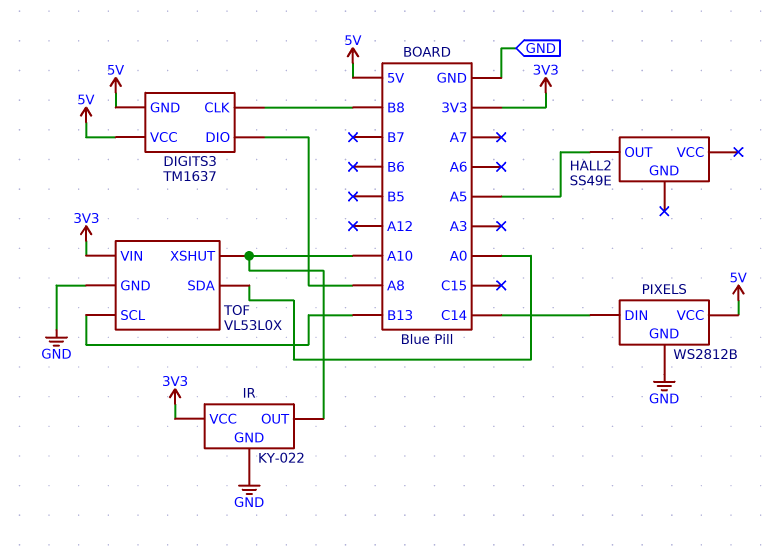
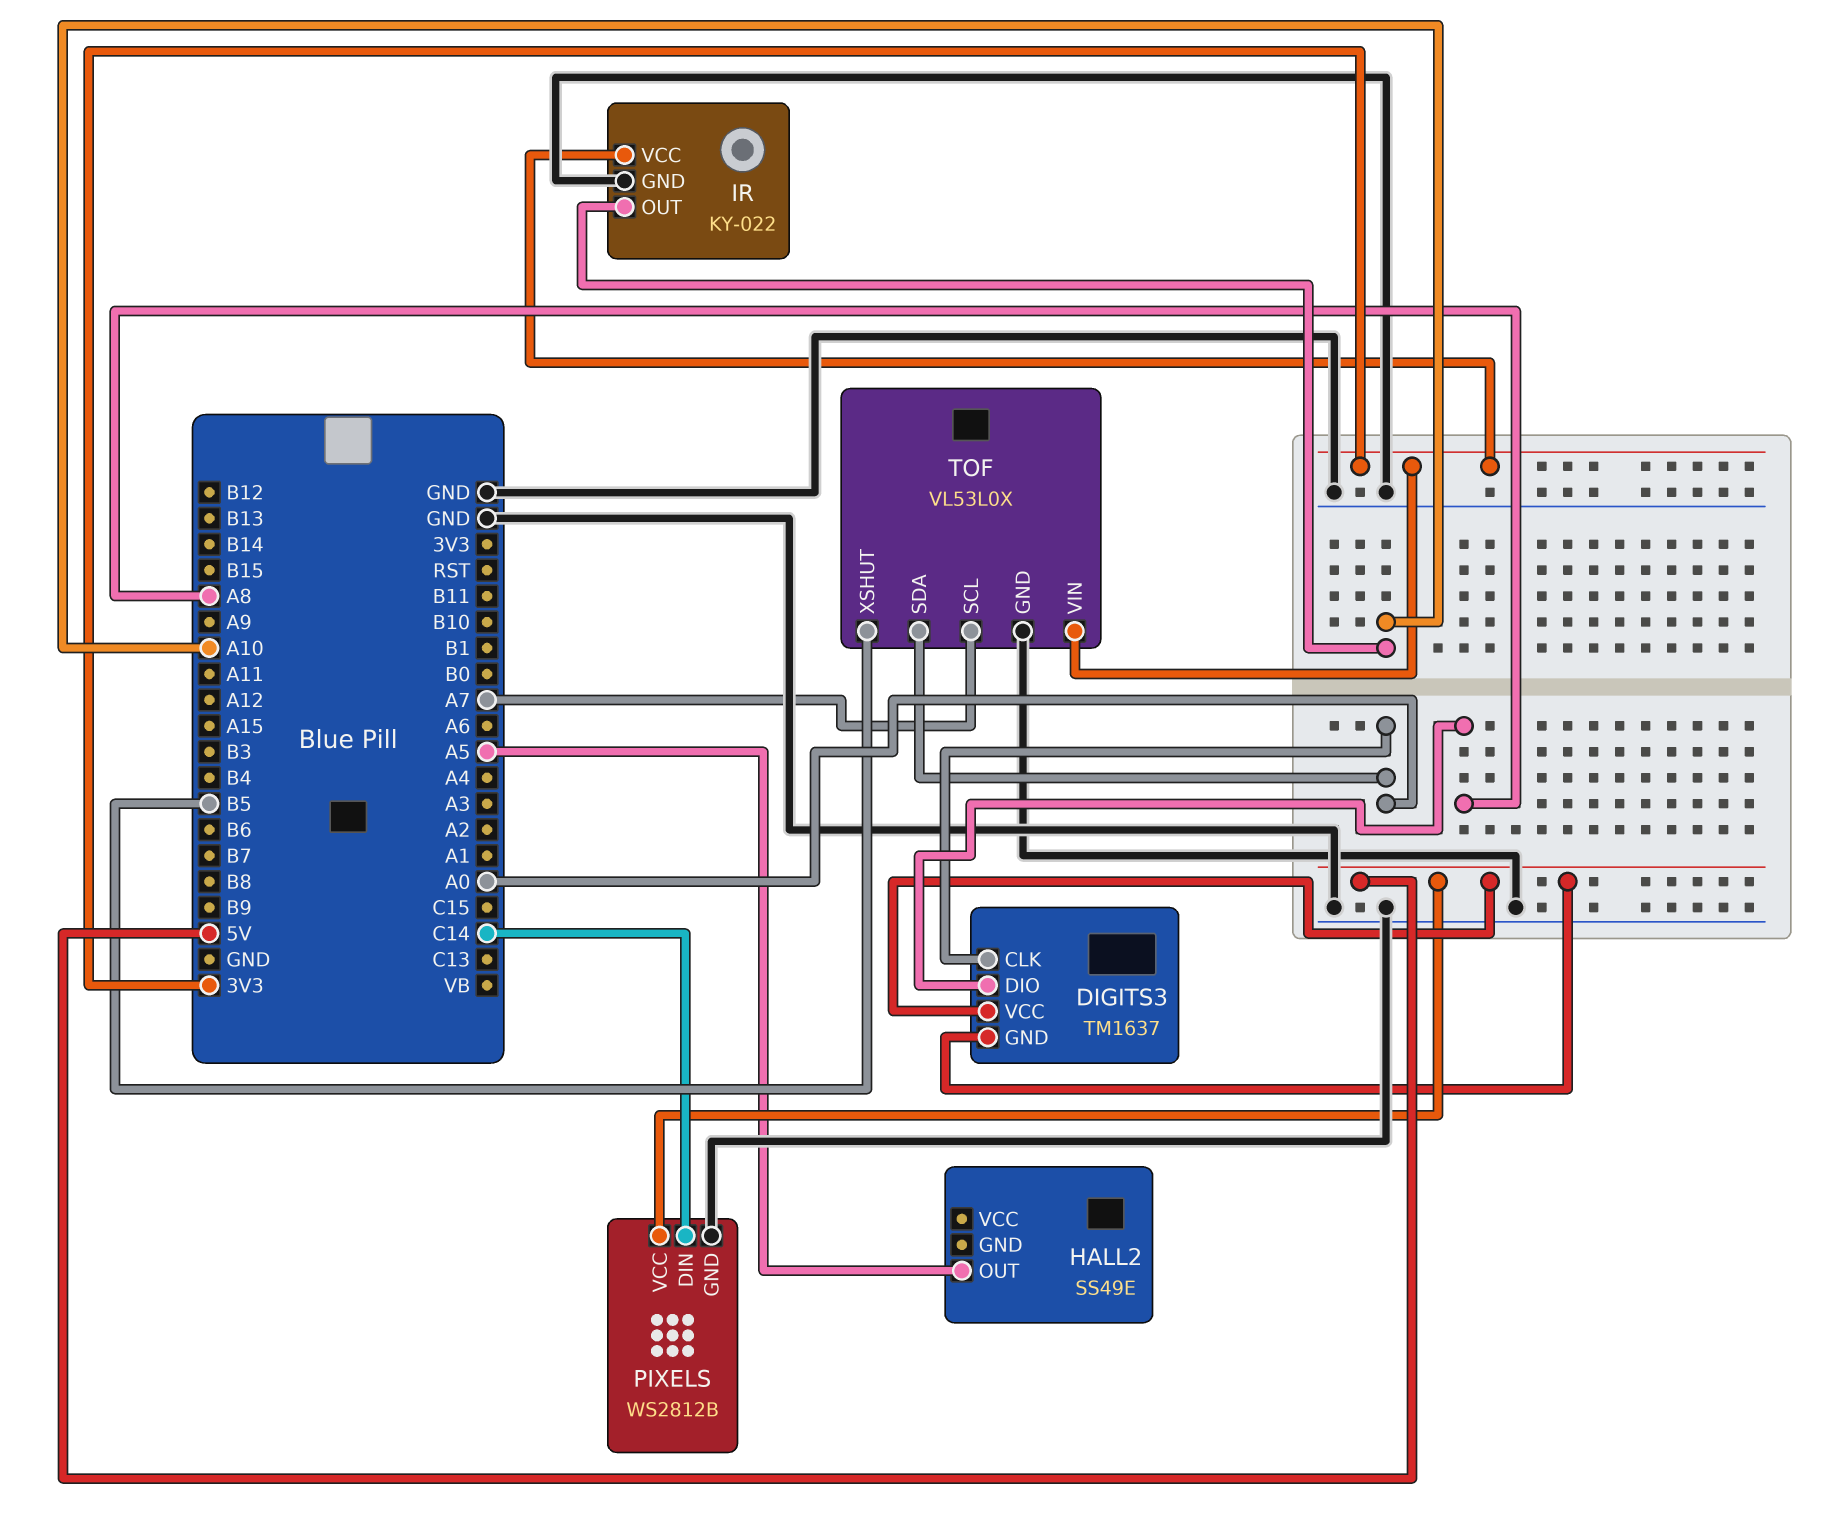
DIGITS3 pin CLK: B8 -> A0
TOF pin SCL: B13 -> A7
TOF pin XSHUT: A10 -> B5

